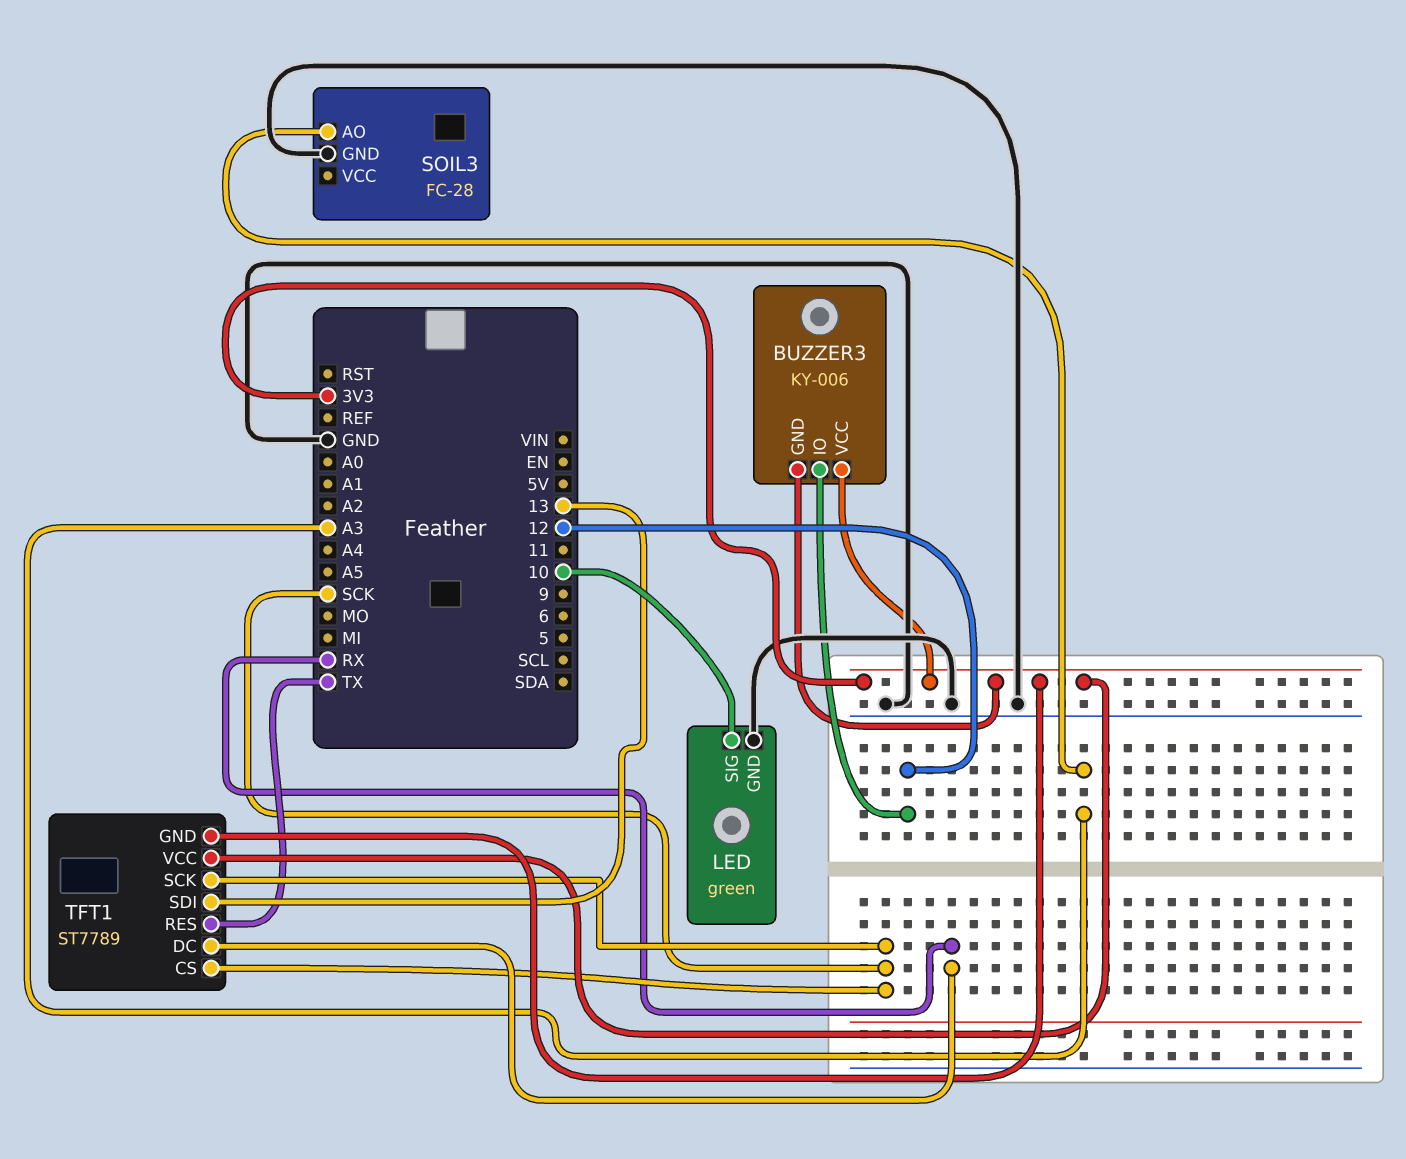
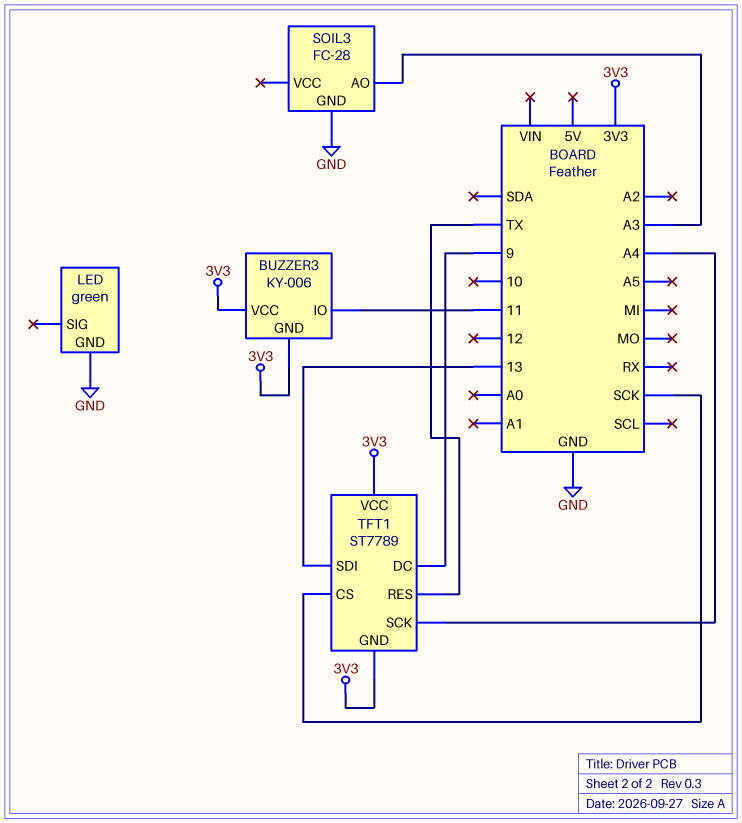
BUZZER3 pin IO: 12 -> 11
LED pin SIG: 10 -> none
TFT1 pin DC: RX -> 9
TFT1 pin SCK: SCK -> A4

